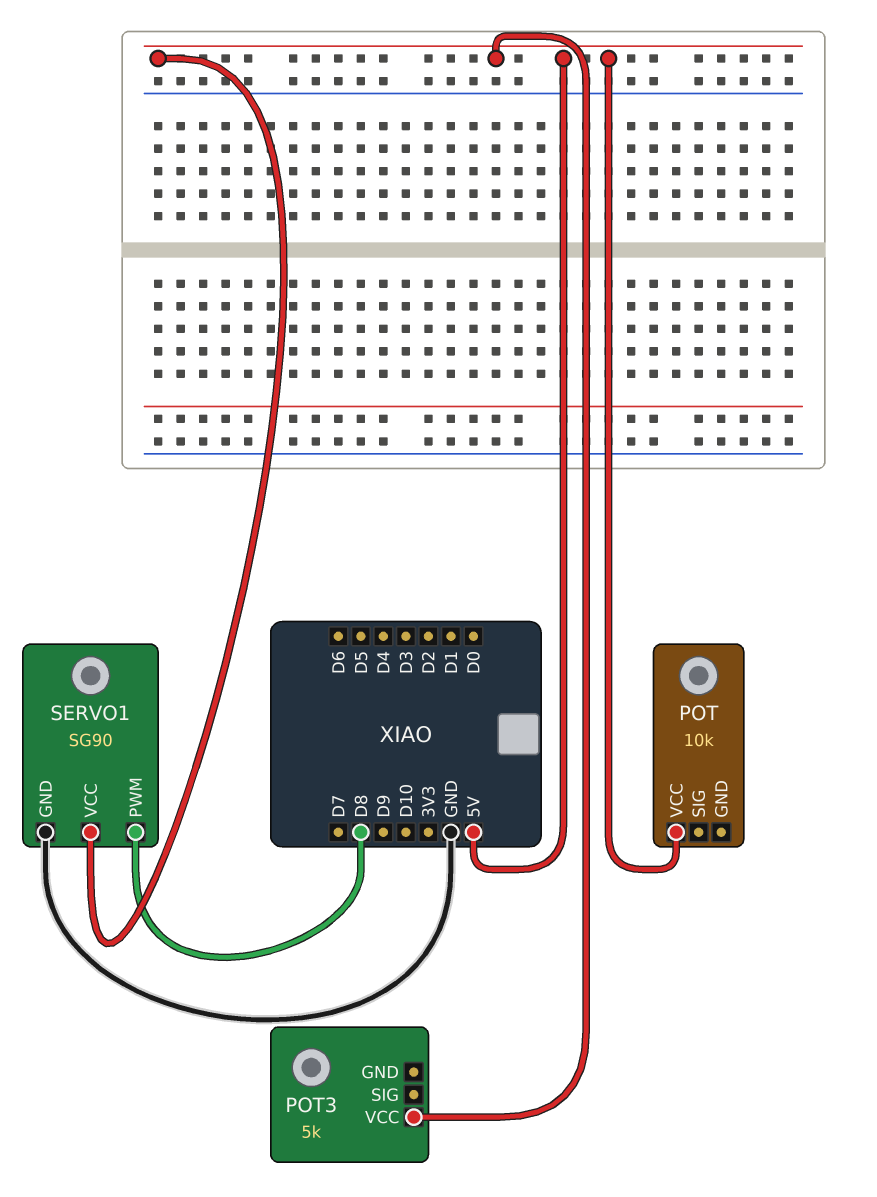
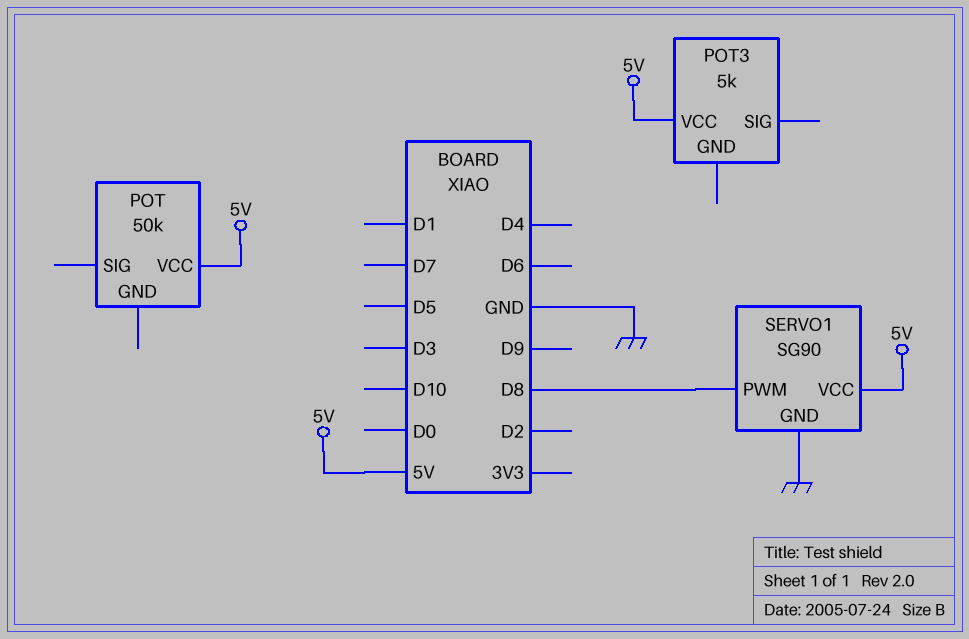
POT: 10k -> 50k

